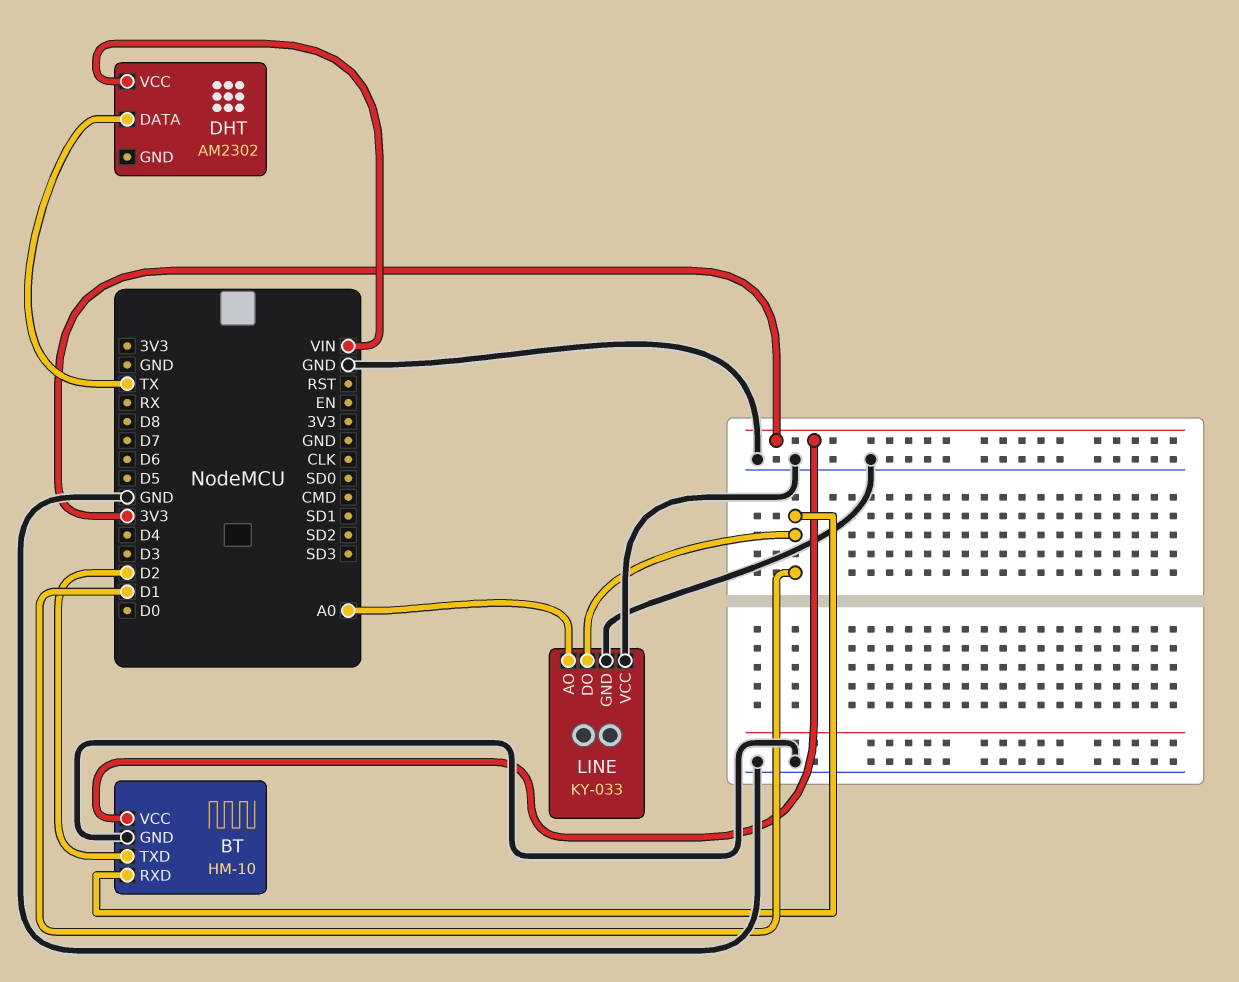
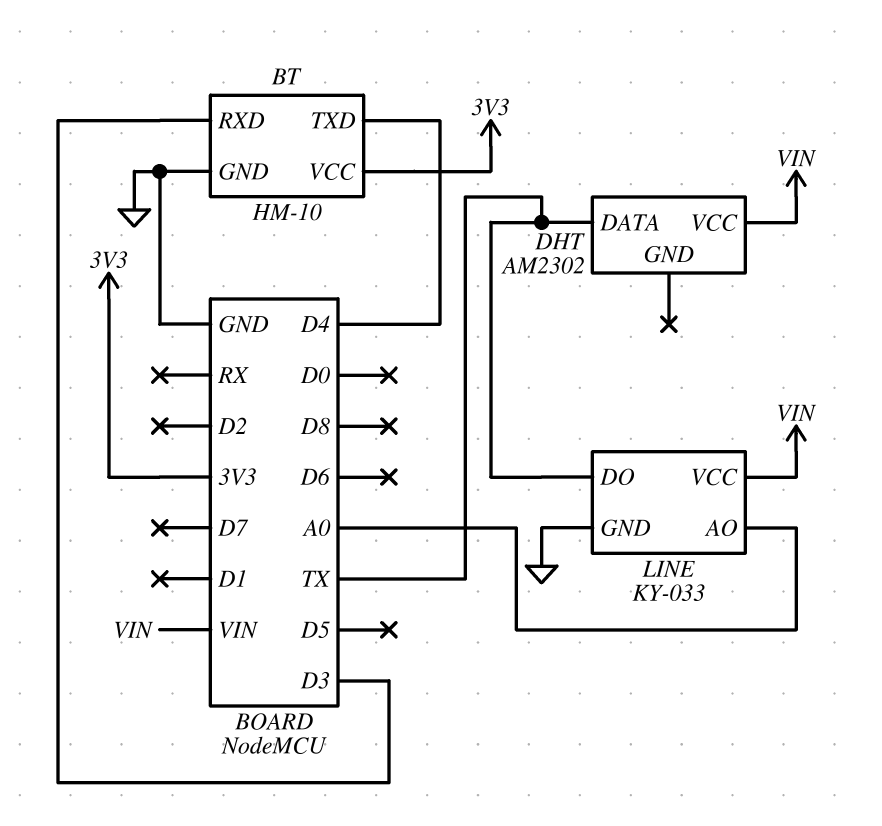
BT pin RXD: D1 -> D3
BT pin TXD: D2 -> D4
LINE pin DO: D1 -> TX
LINE pin VCC: GND -> VIN

